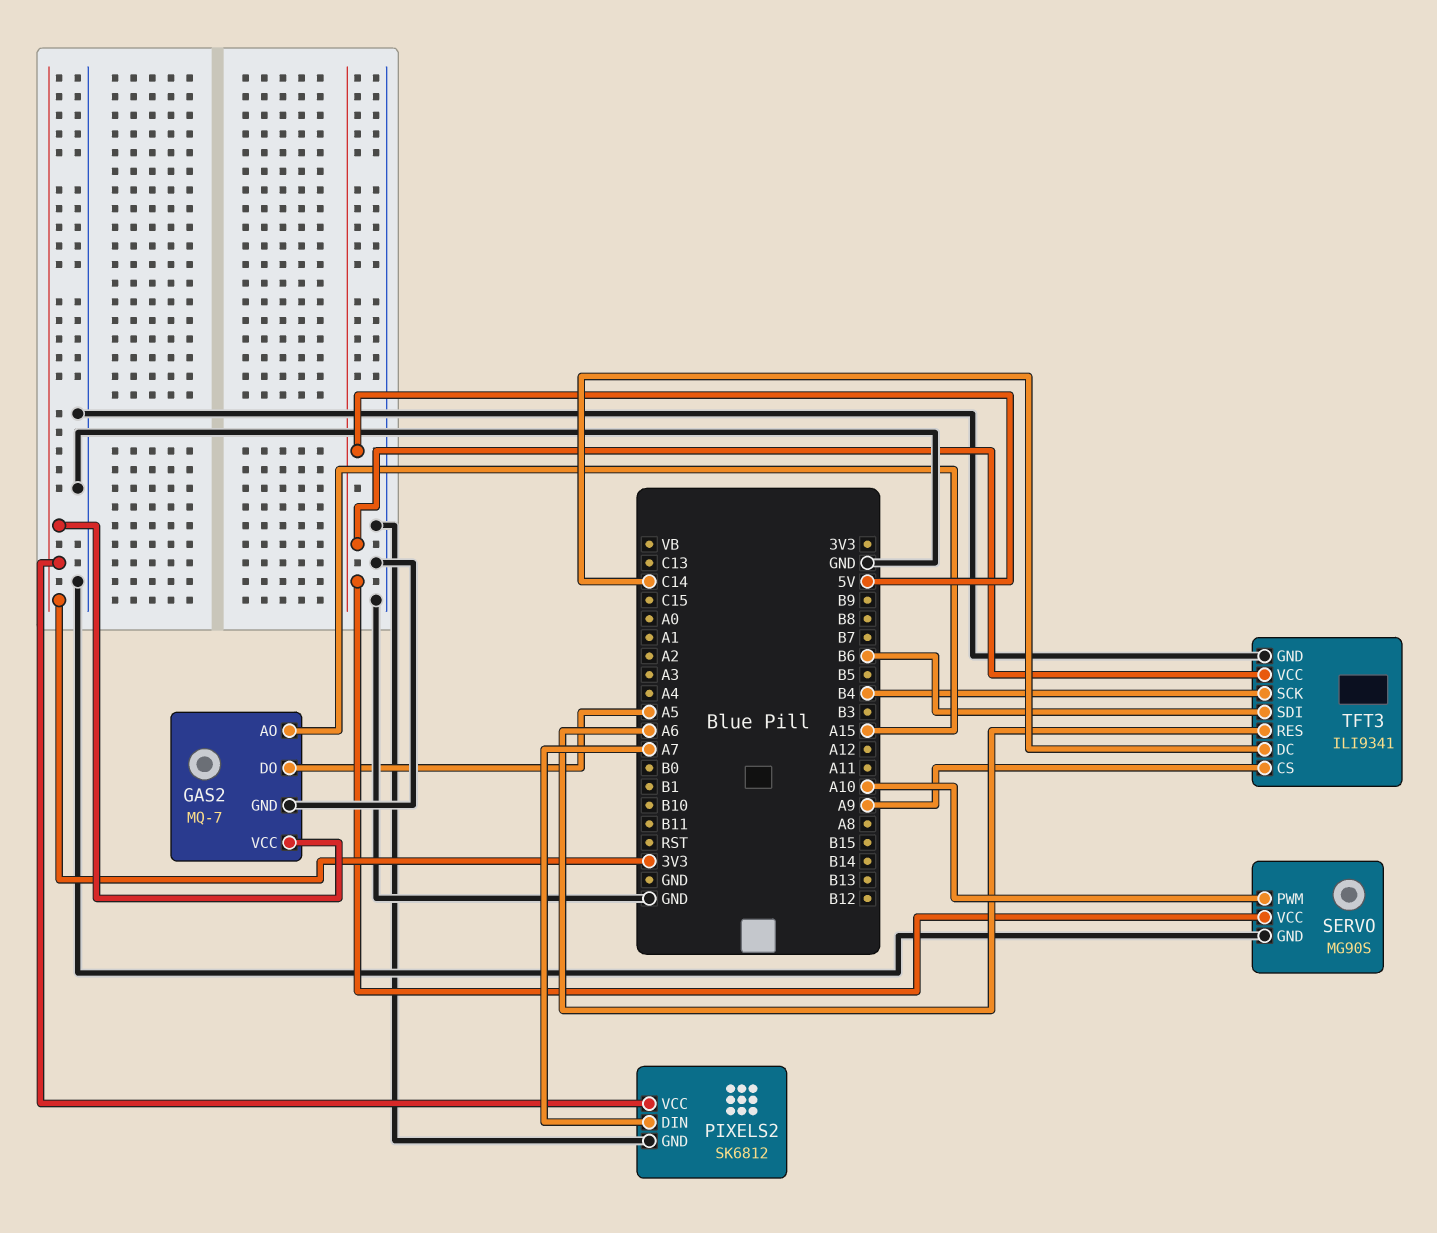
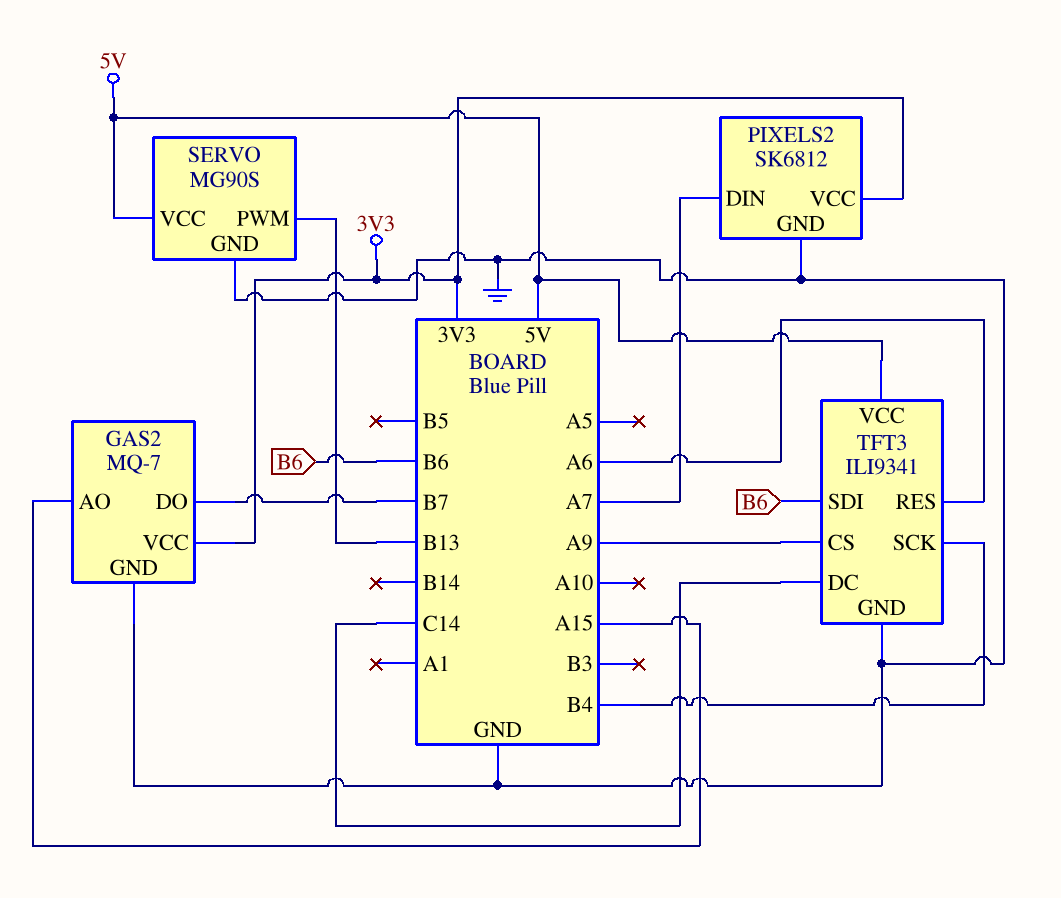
GAS2 pin DO: A5 -> B7
SERVO pin PWM: A10 -> B13

